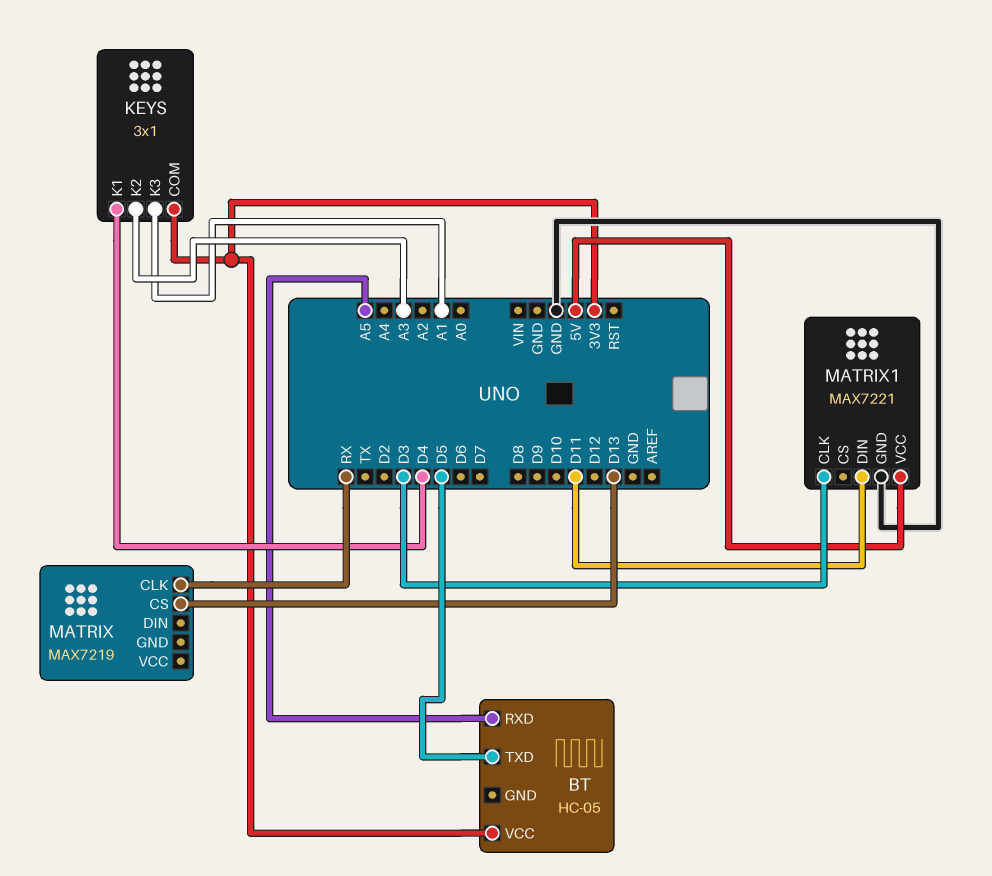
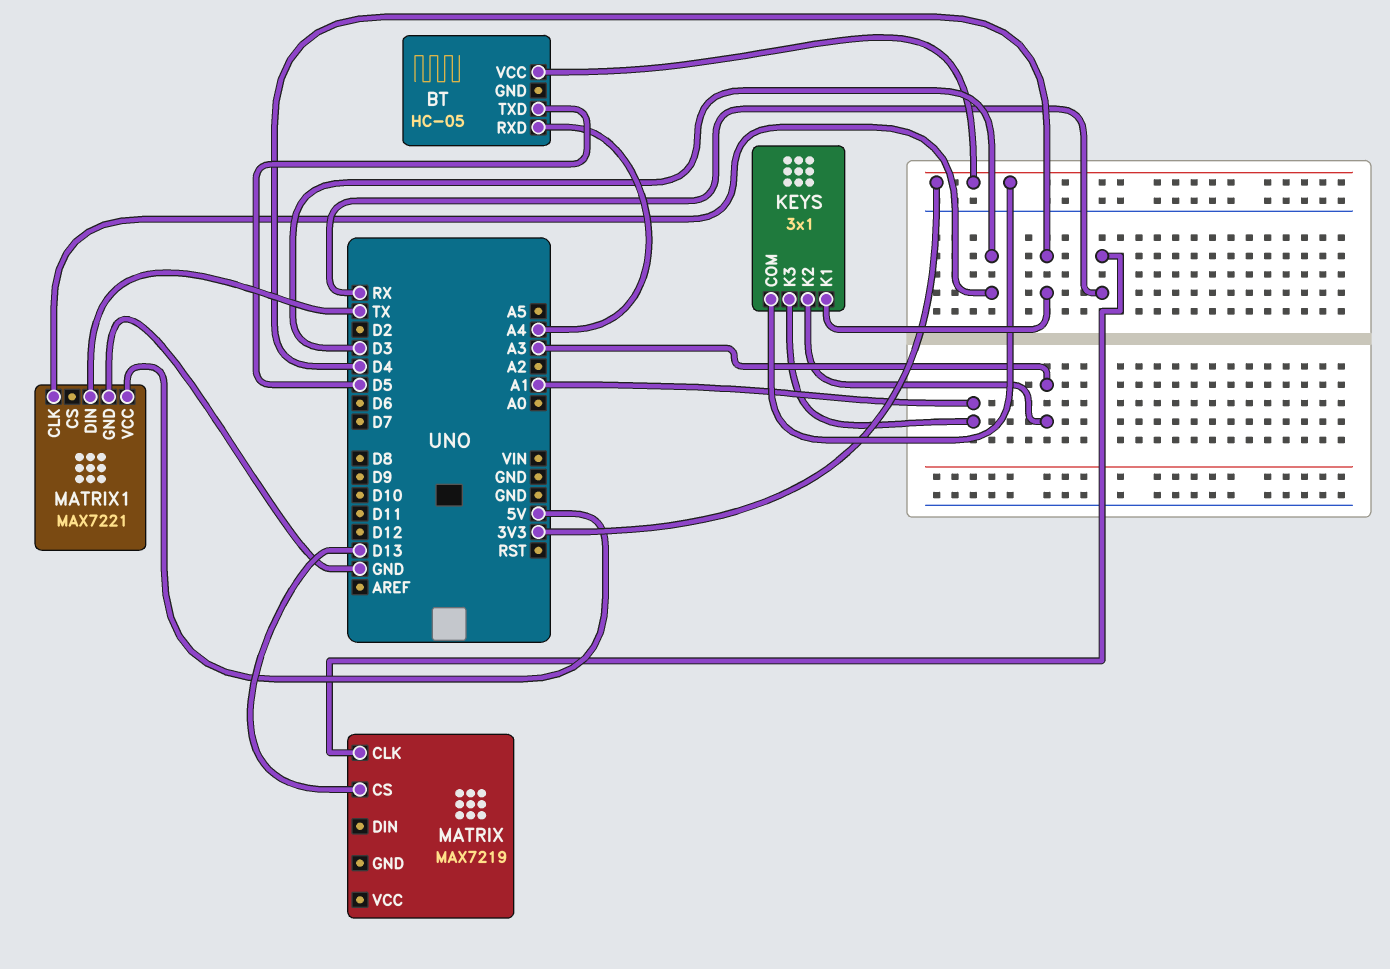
BT pin RXD: A5 -> A4
MATRIX1 pin DIN: D11 -> TX

